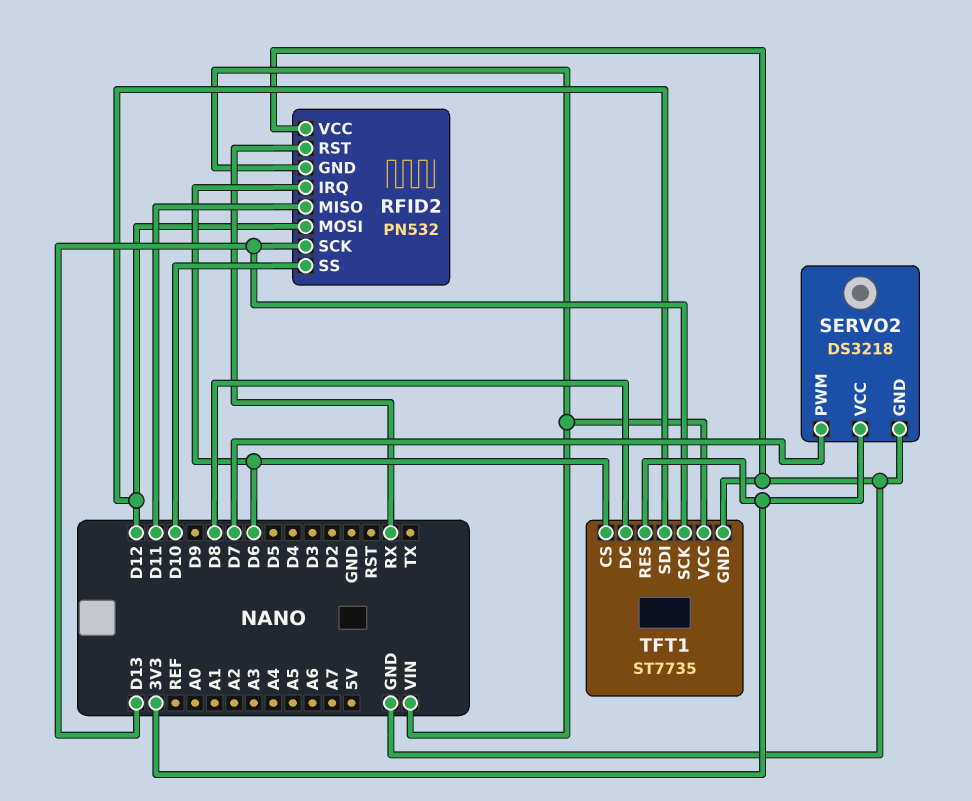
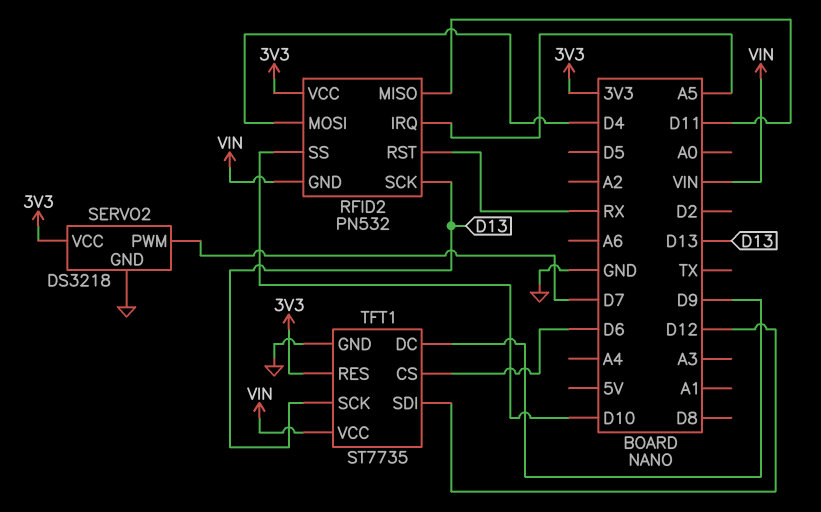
RFID2 pin IRQ: D6 -> A5
RFID2 pin MOSI: D12 -> D4
RFID2 pin VCC: GND -> 3V3
TFT1 pin DC: D8 -> D9

